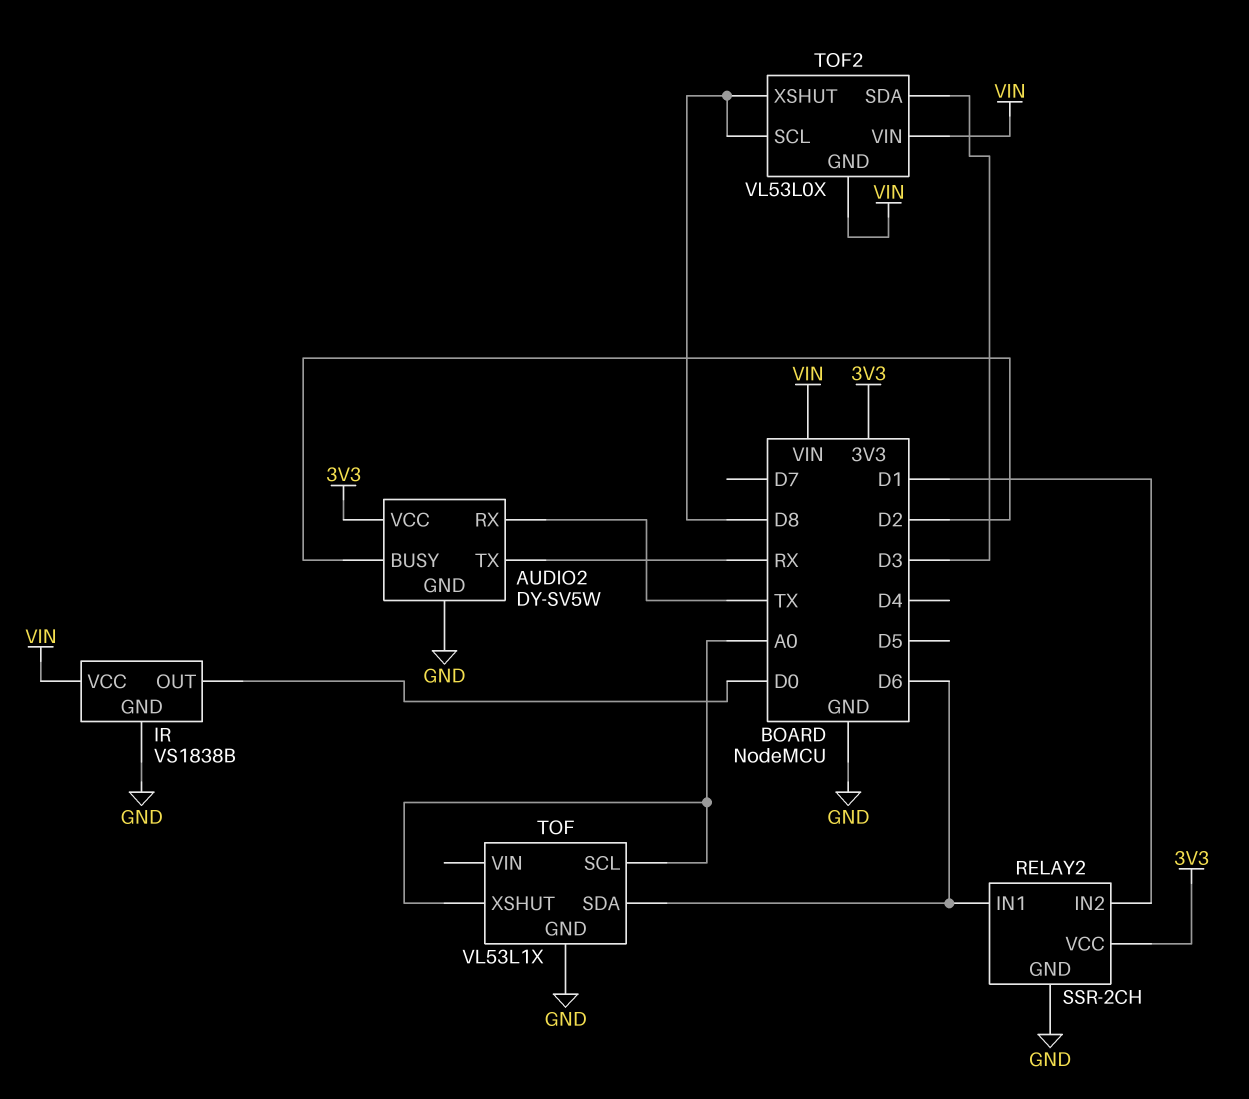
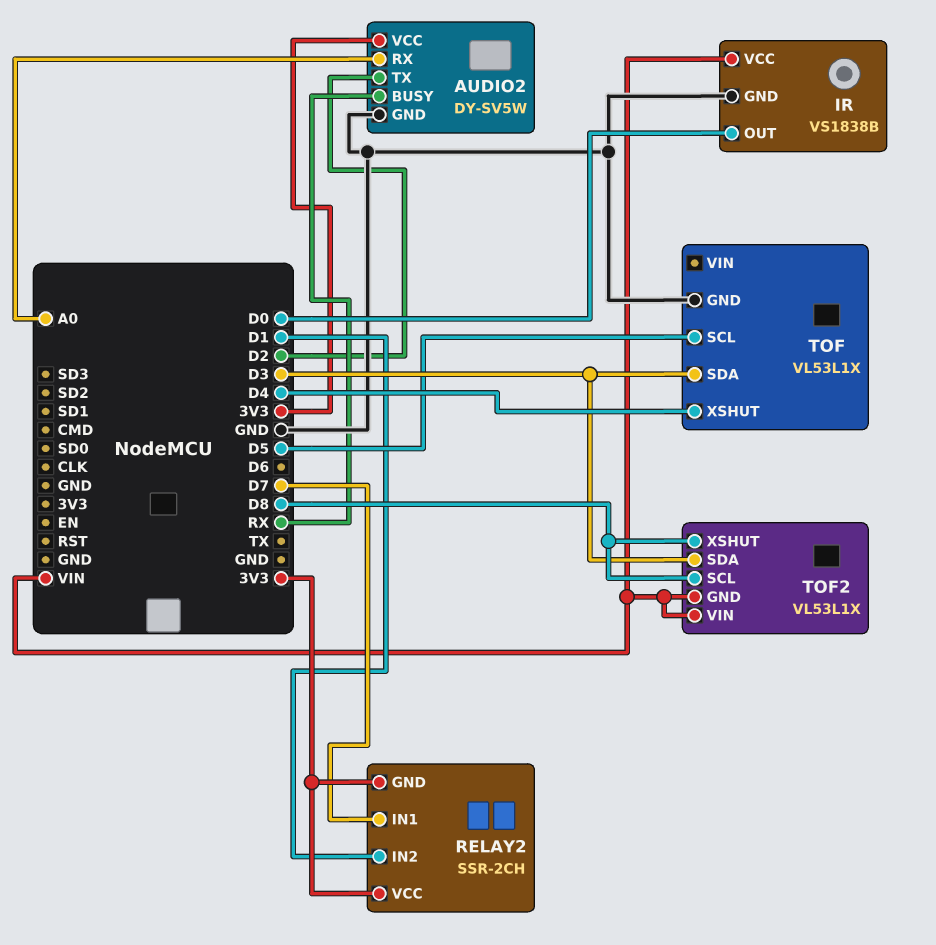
AUDIO2 pin BUSY: D2 -> RX
AUDIO2 pin RX: TX -> A0
AUDIO2 pin TX: RX -> D2
RELAY2 pin GND: GND -> 3V3
RELAY2 pin IN1: D6 -> D7
TOF pin SCL: A0 -> D5
TOF pin SDA: D6 -> D3
TOF pin XSHUT: A0 -> D4
TOF2: VL53L0X -> VL53L1X

